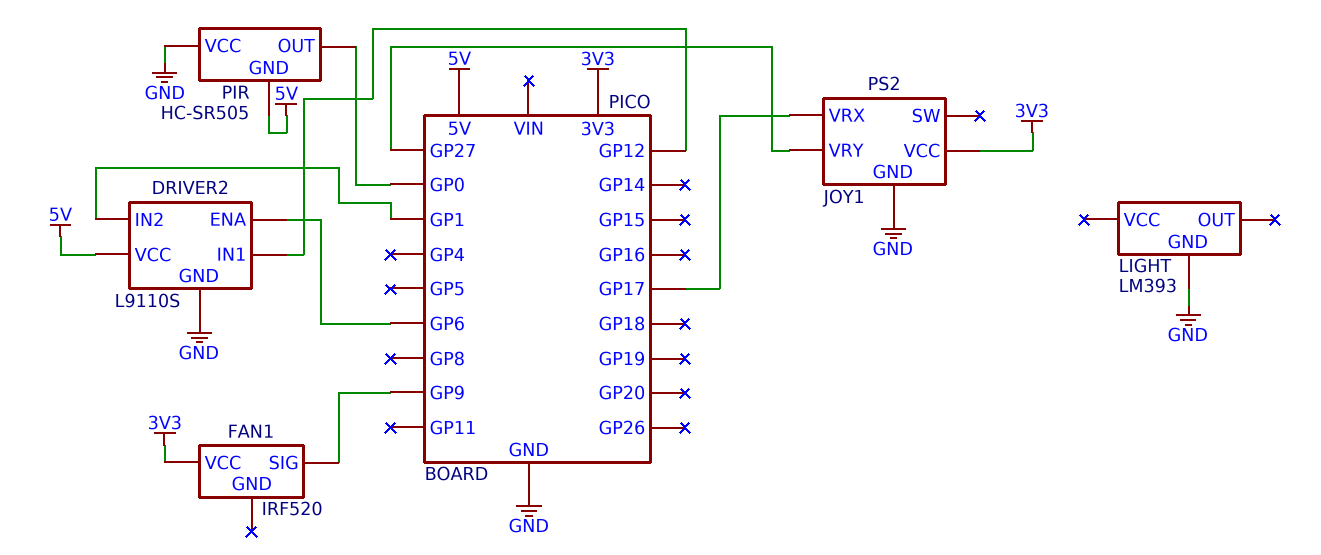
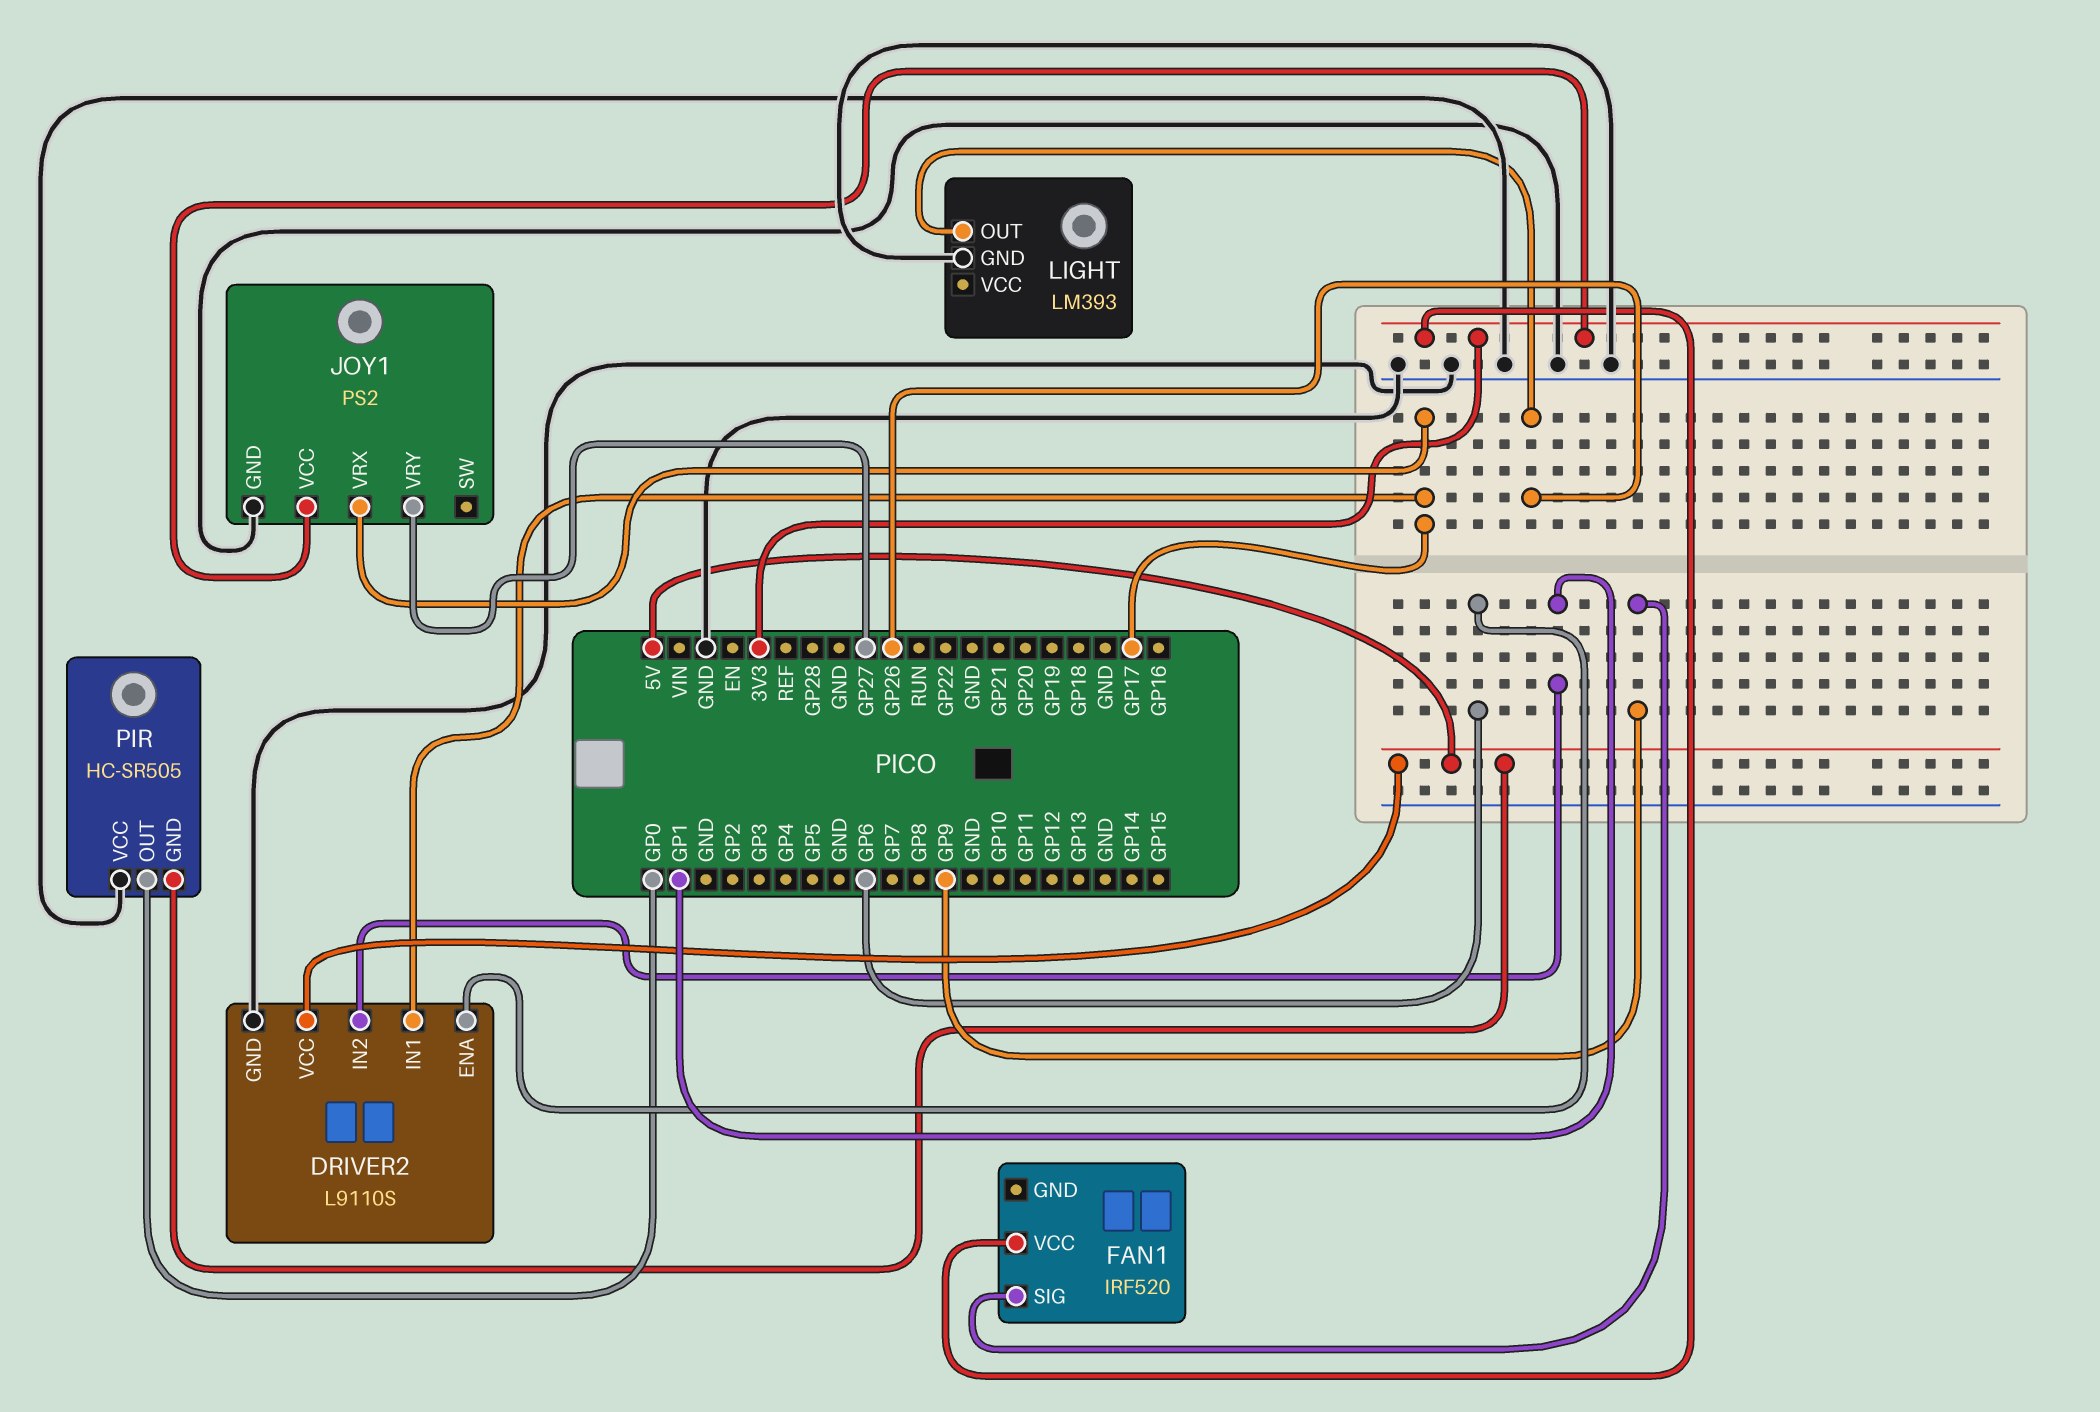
DRIVER2 pin IN1: GP12 -> GP17
LIGHT pin OUT: none -> GP26

